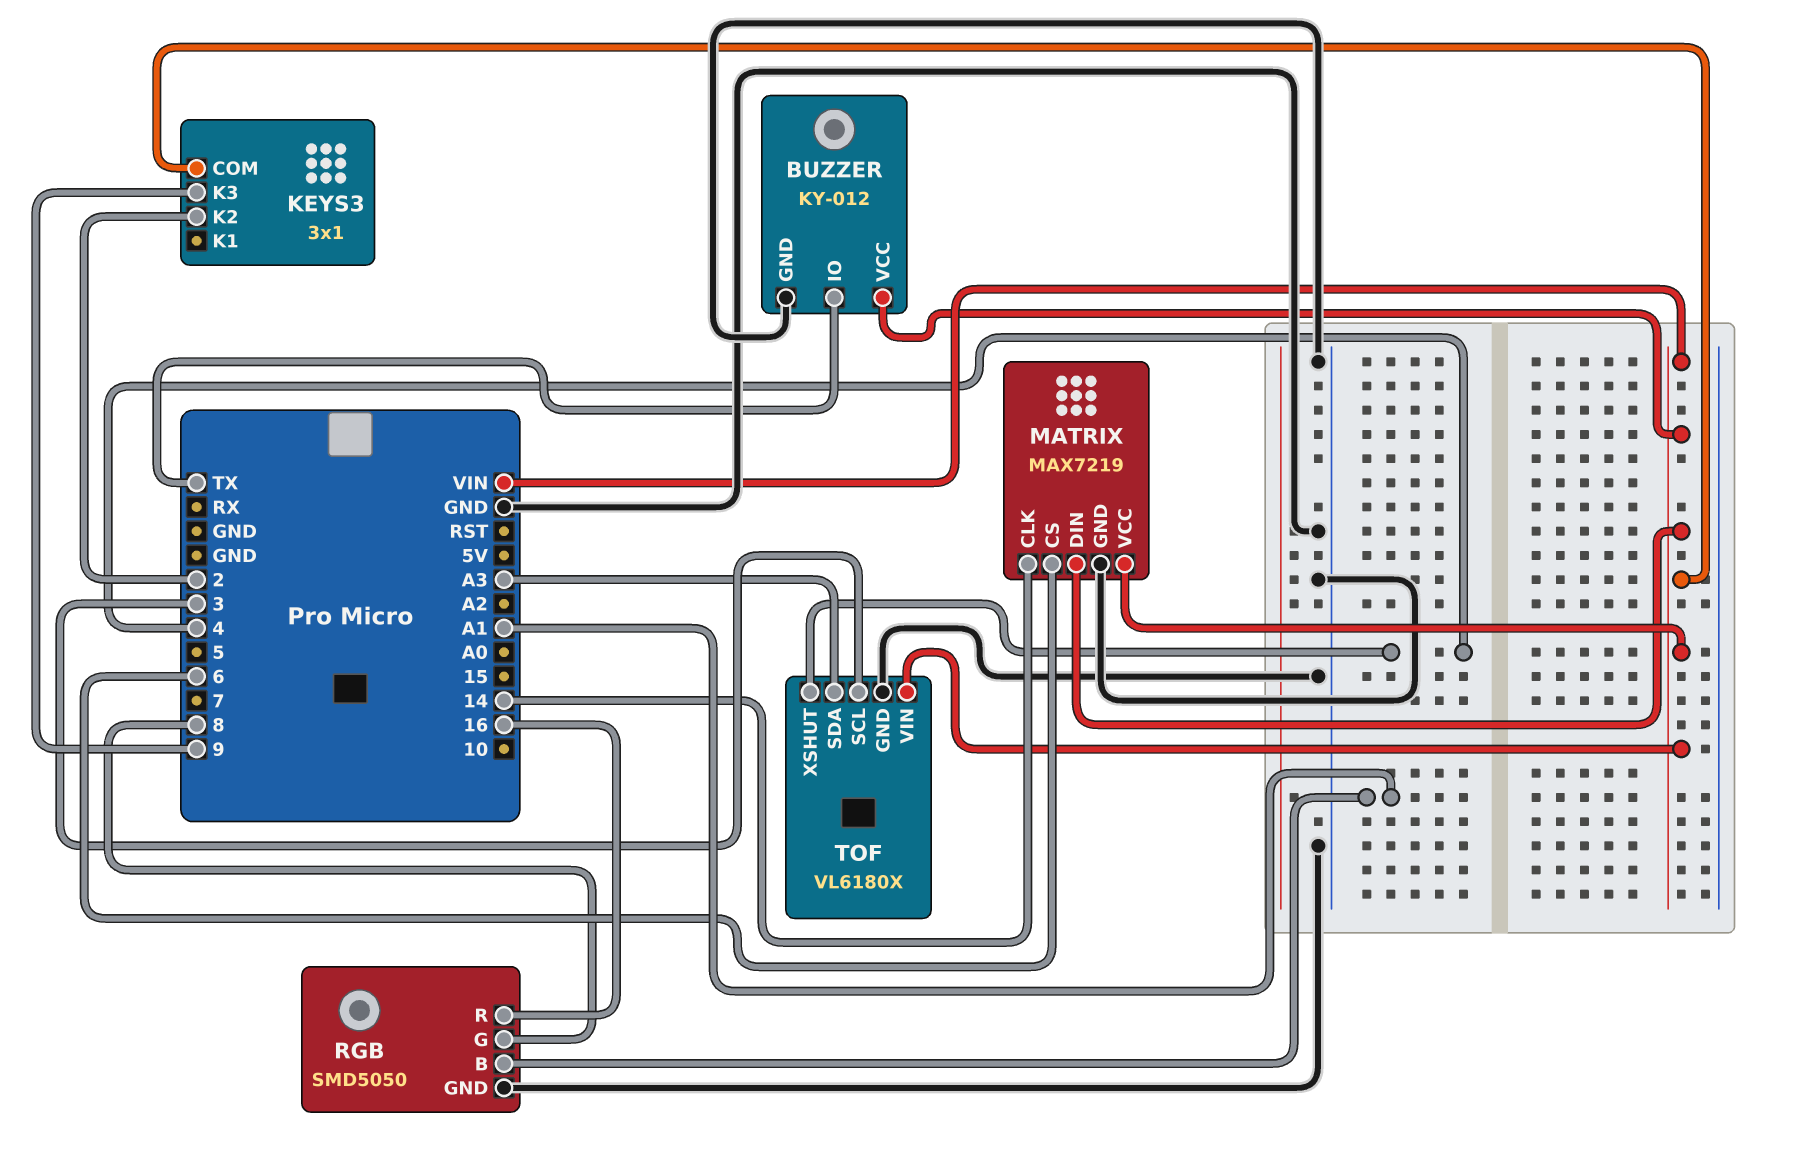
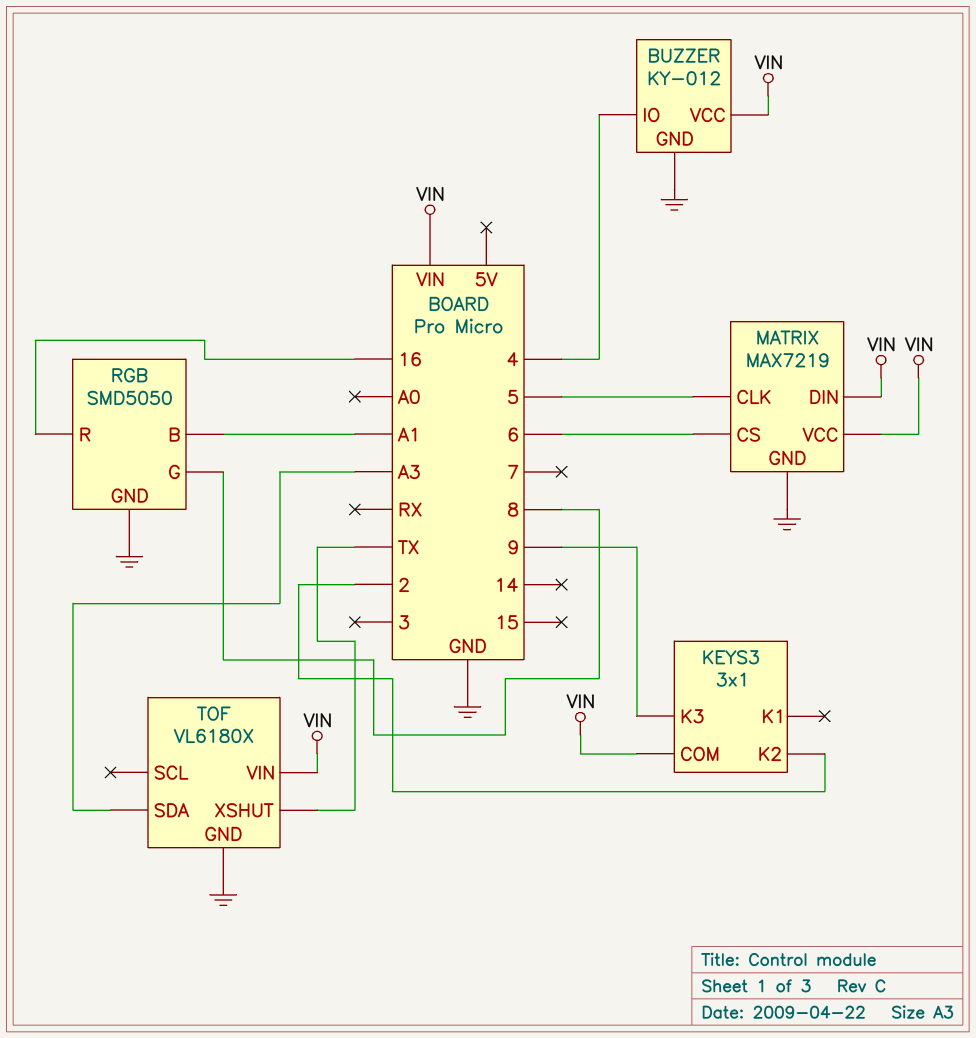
BUZZER pin IO: TX -> 4
MATRIX pin CLK: 14 -> 5
TOF pin SCL: 3 -> none
TOF pin XSHUT: 4 -> TX

